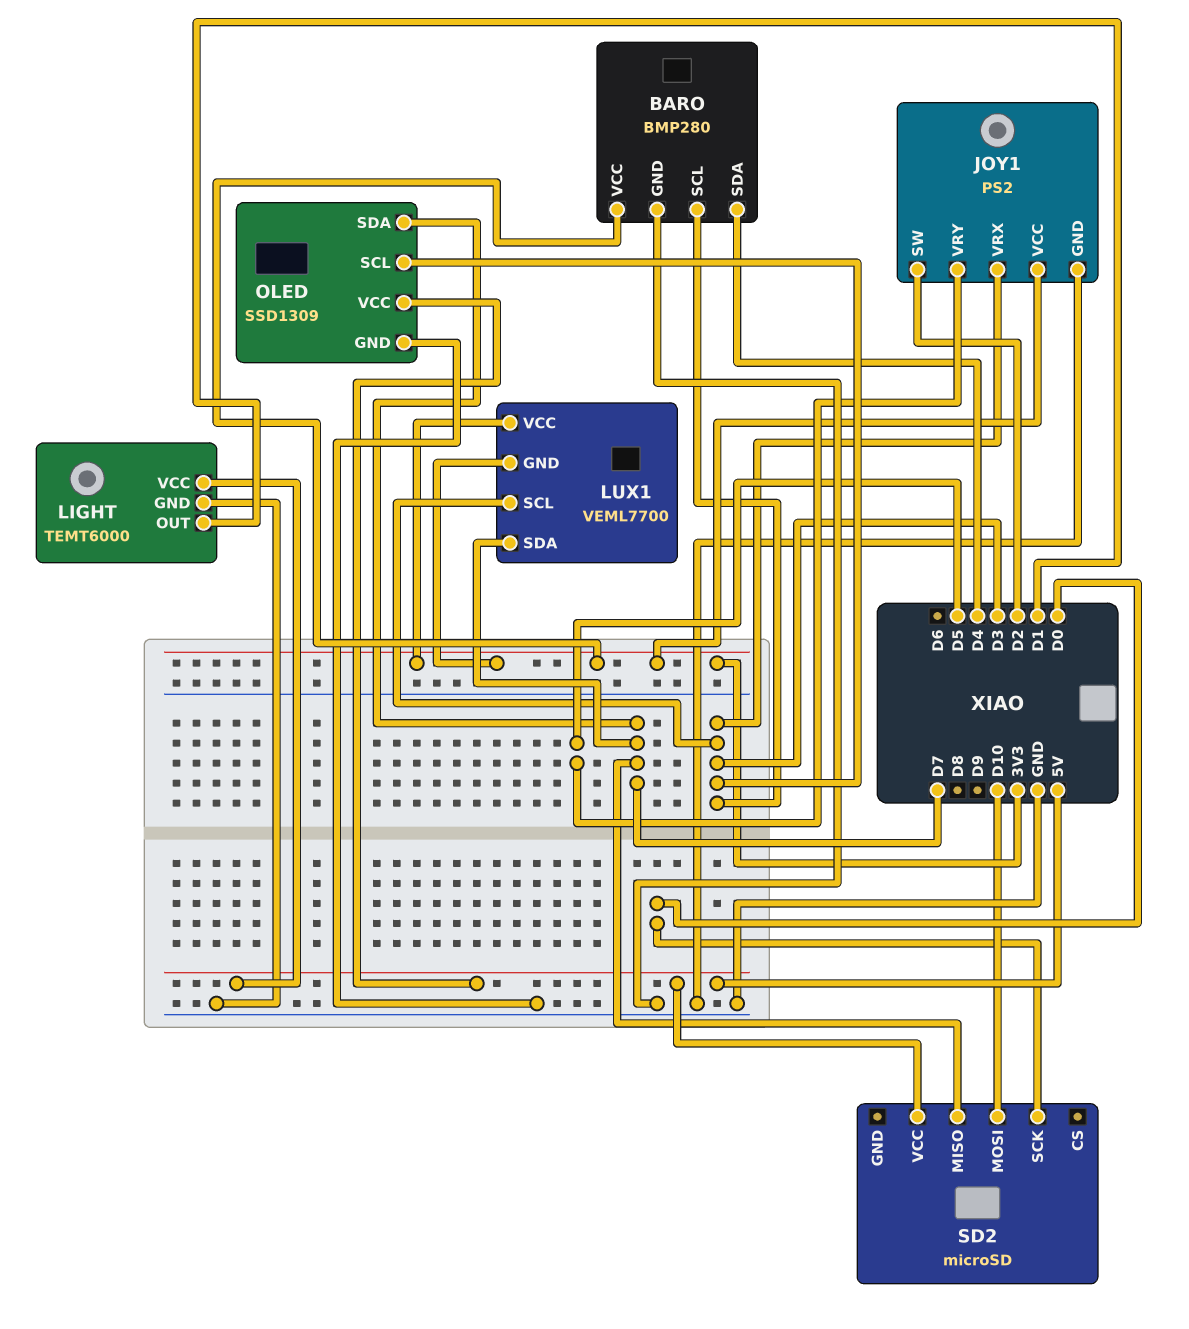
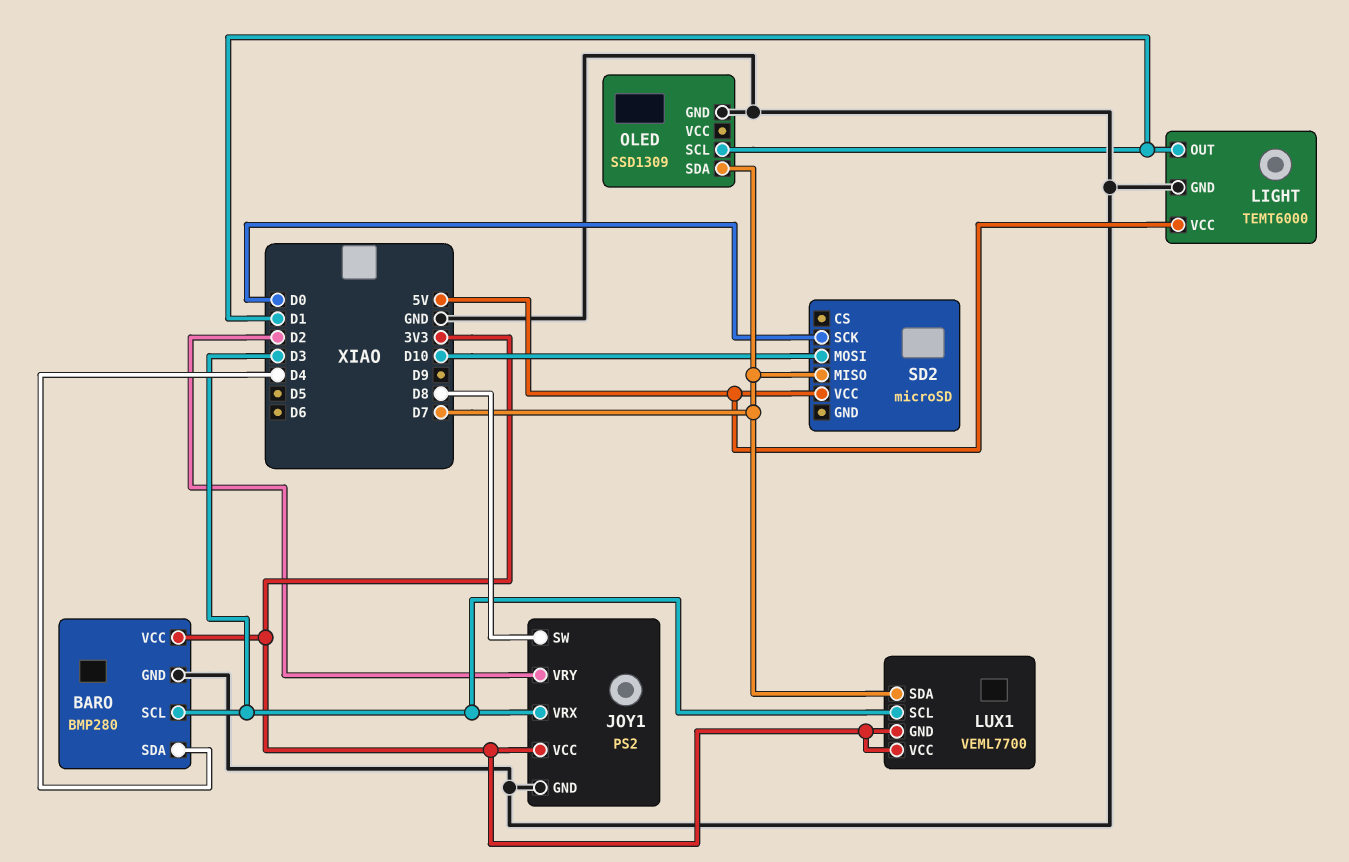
JOY1 pin SW: D2 -> D8
JOY1 pin VRY: D5 -> D2
OLED pin SCL: D3 -> D1
OLED pin VCC: 5V -> none

